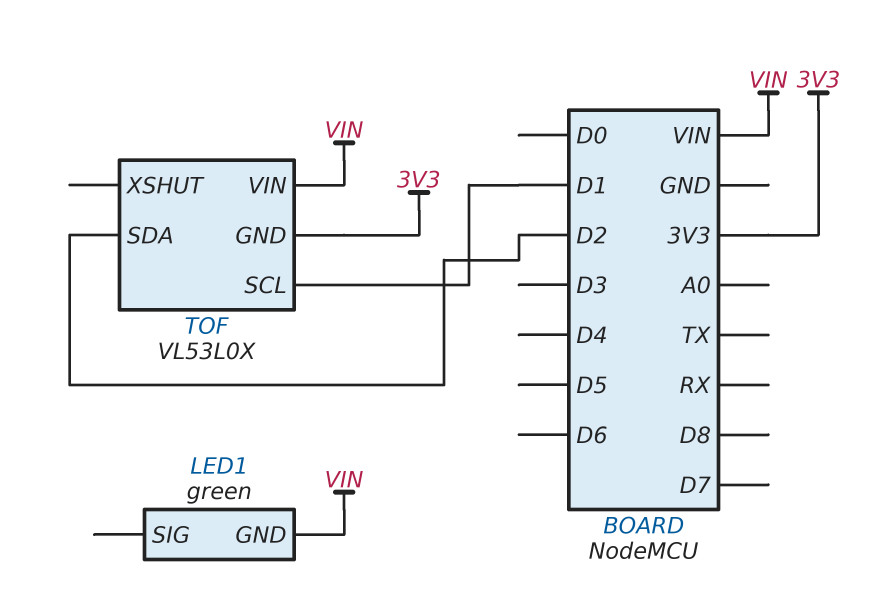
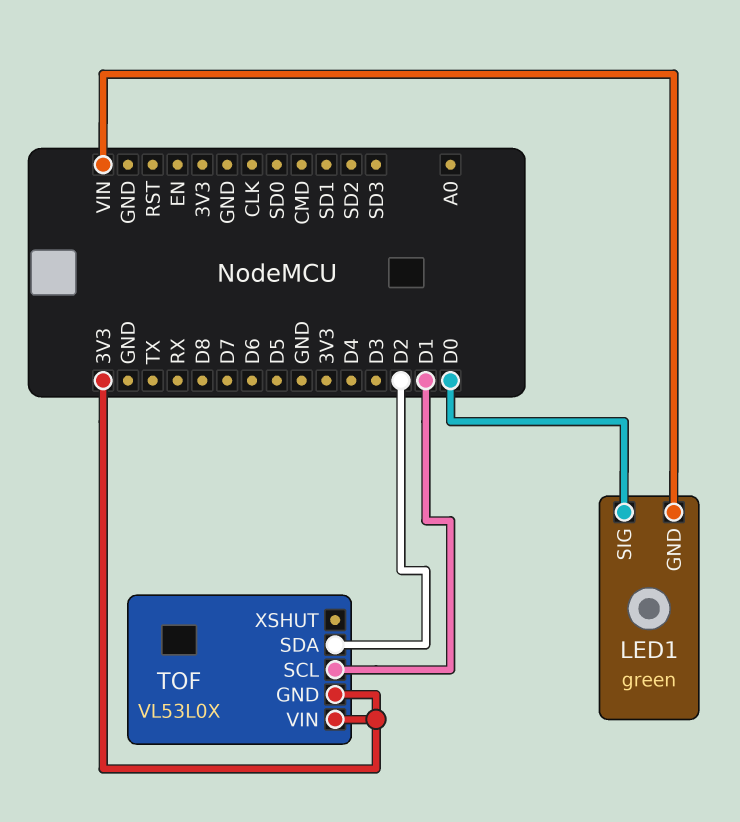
LED1 pin SIG: none -> D0
TOF pin VIN: VIN -> 3V3

